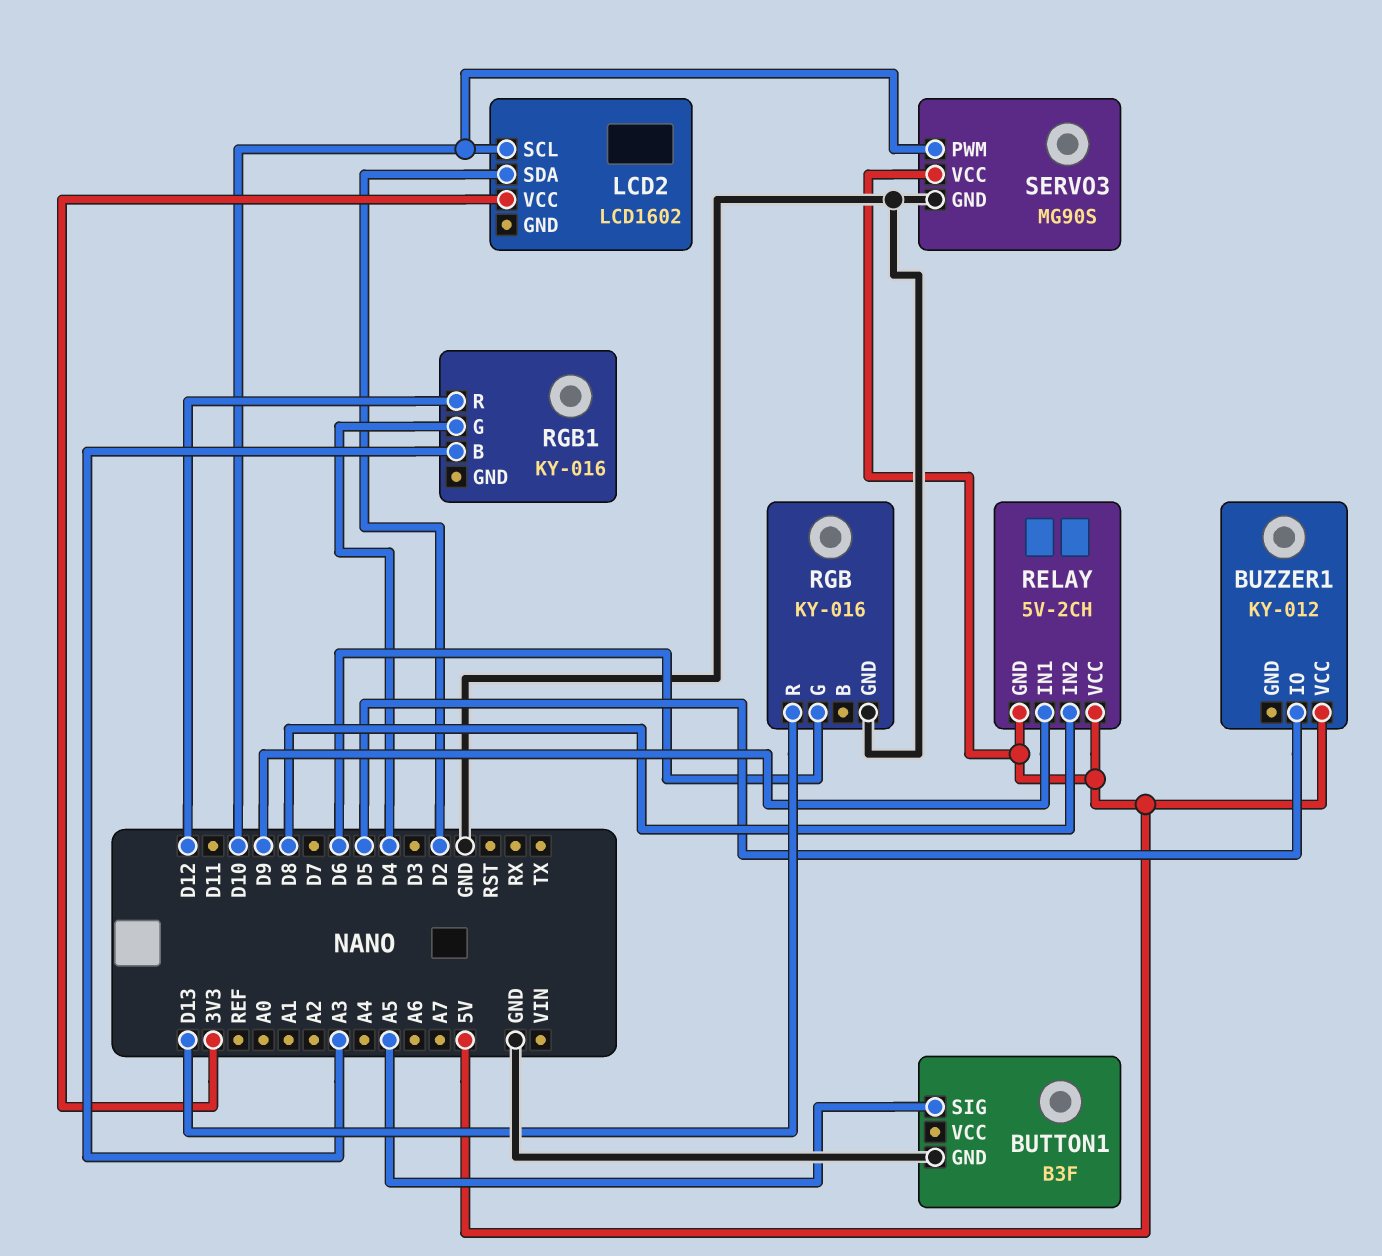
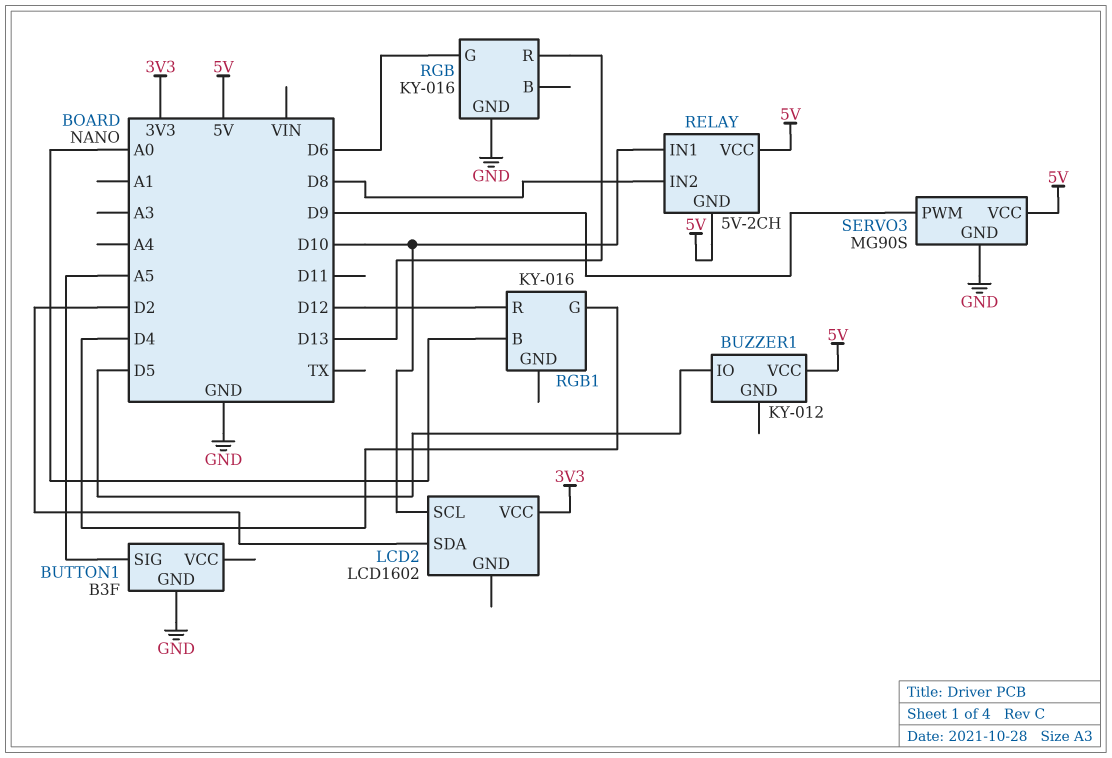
RELAY pin IN1: D9 -> D10
RGB1 pin B: A3 -> A0
SERVO3 pin PWM: D10 -> D9

